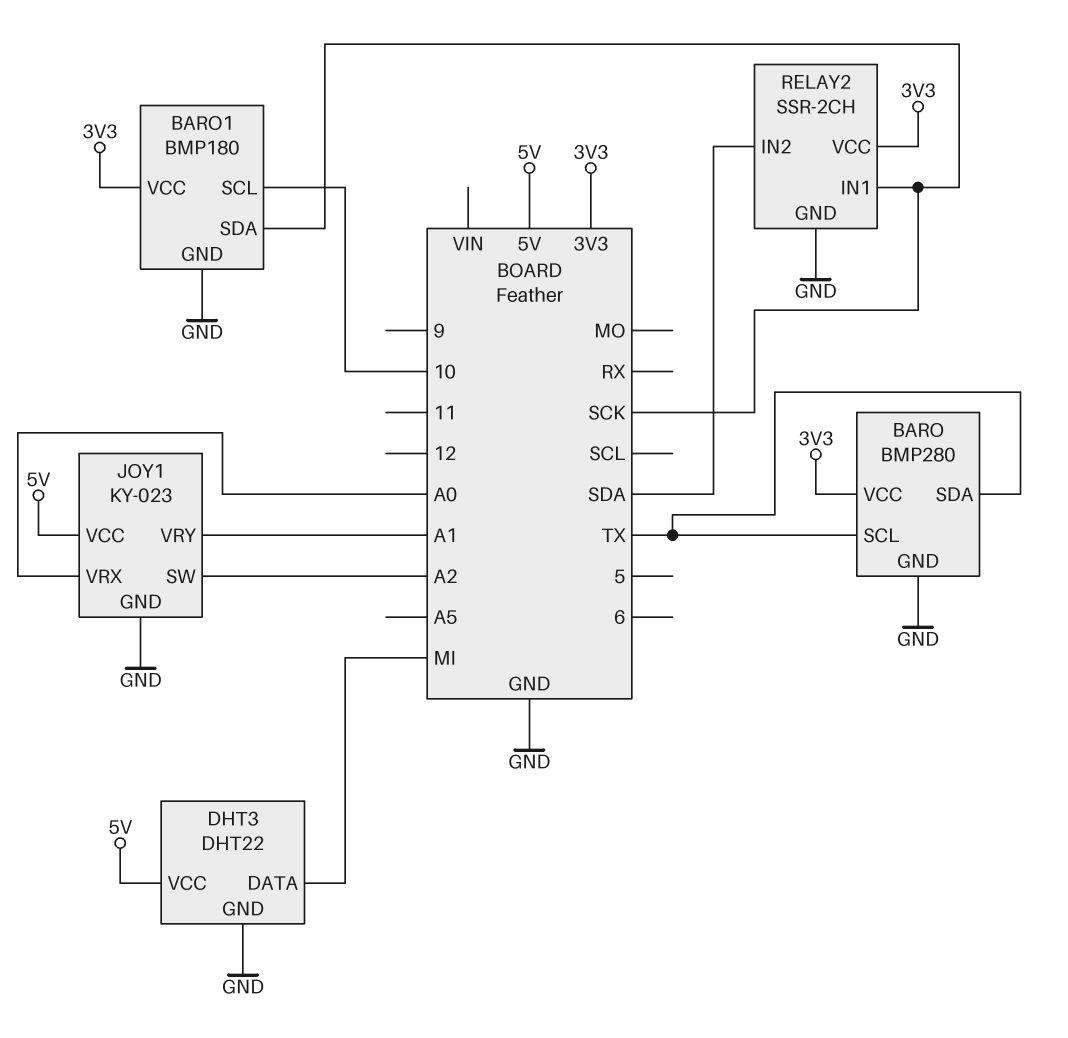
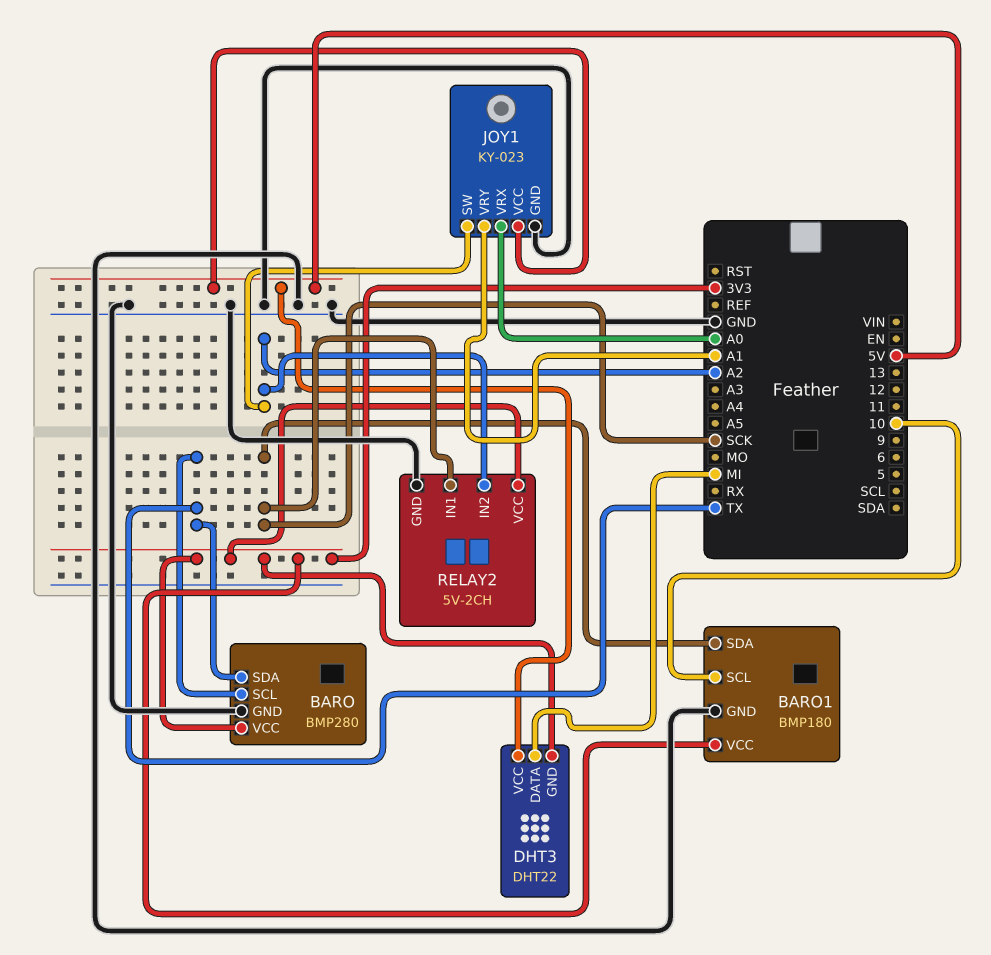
DHT3 pin GND: GND -> 3V3
RELAY2: SSR-2CH -> 5V-2CH
RELAY2 pin IN2: SDA -> A2

